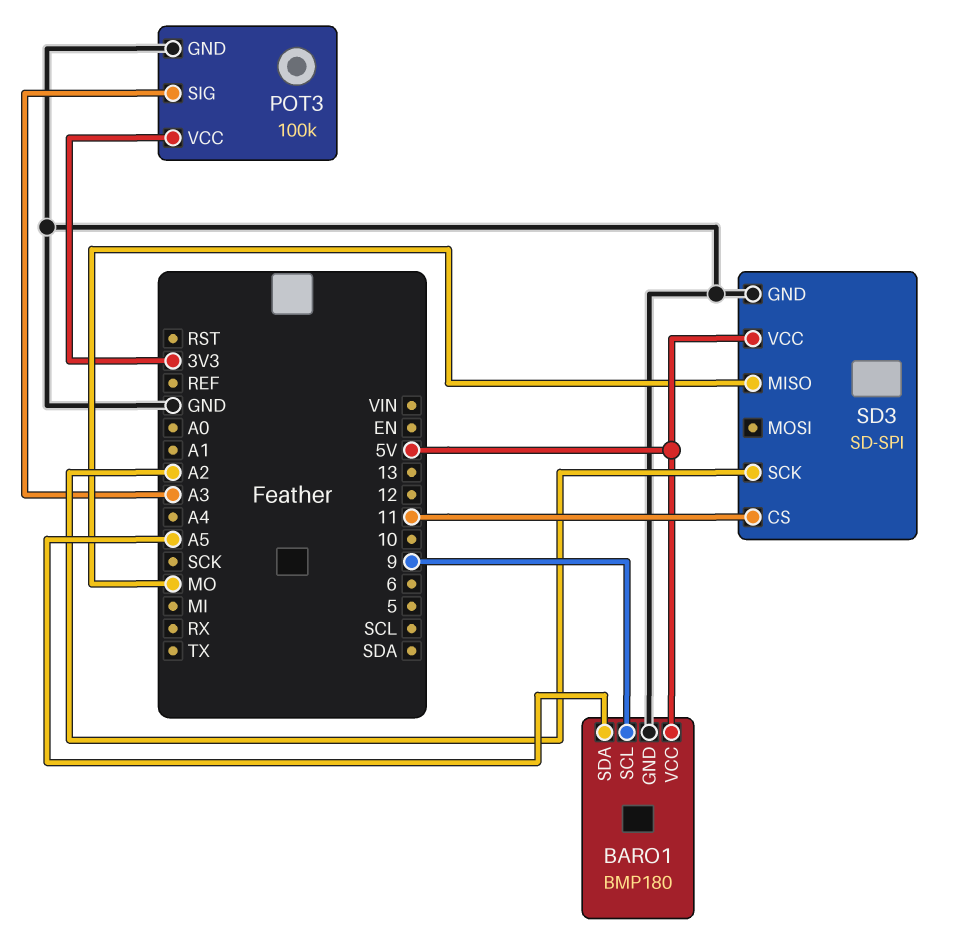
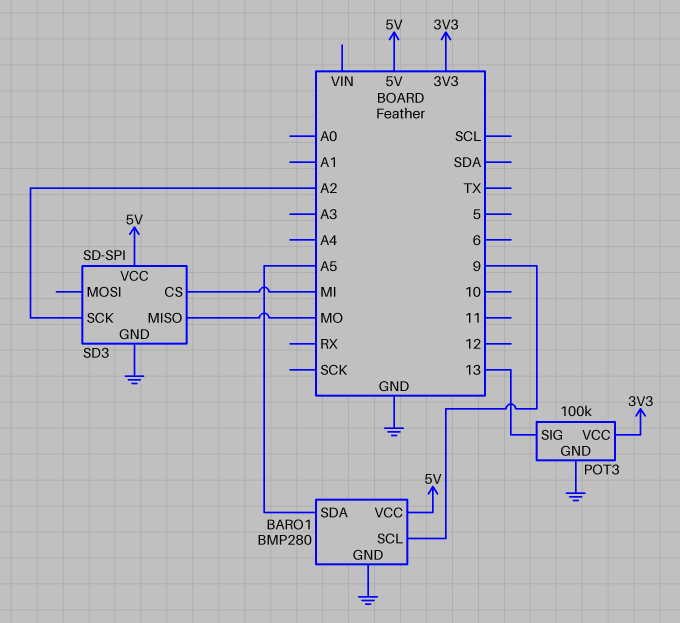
BARO1: BMP180 -> BMP280
POT3 pin SIG: A3 -> 13
SD3 pin CS: 11 -> MI

